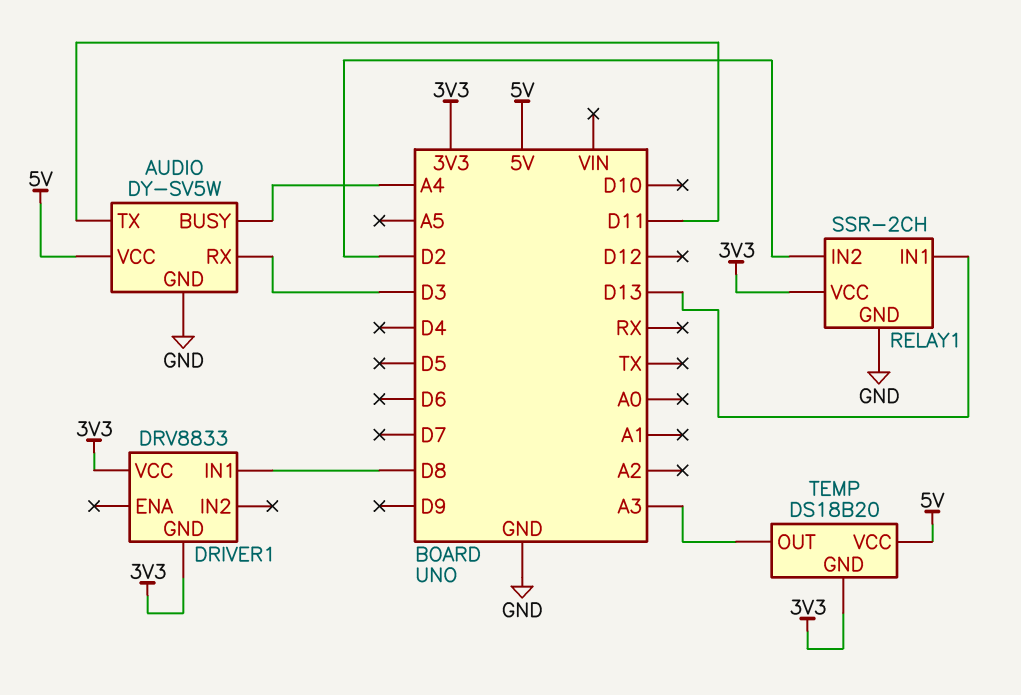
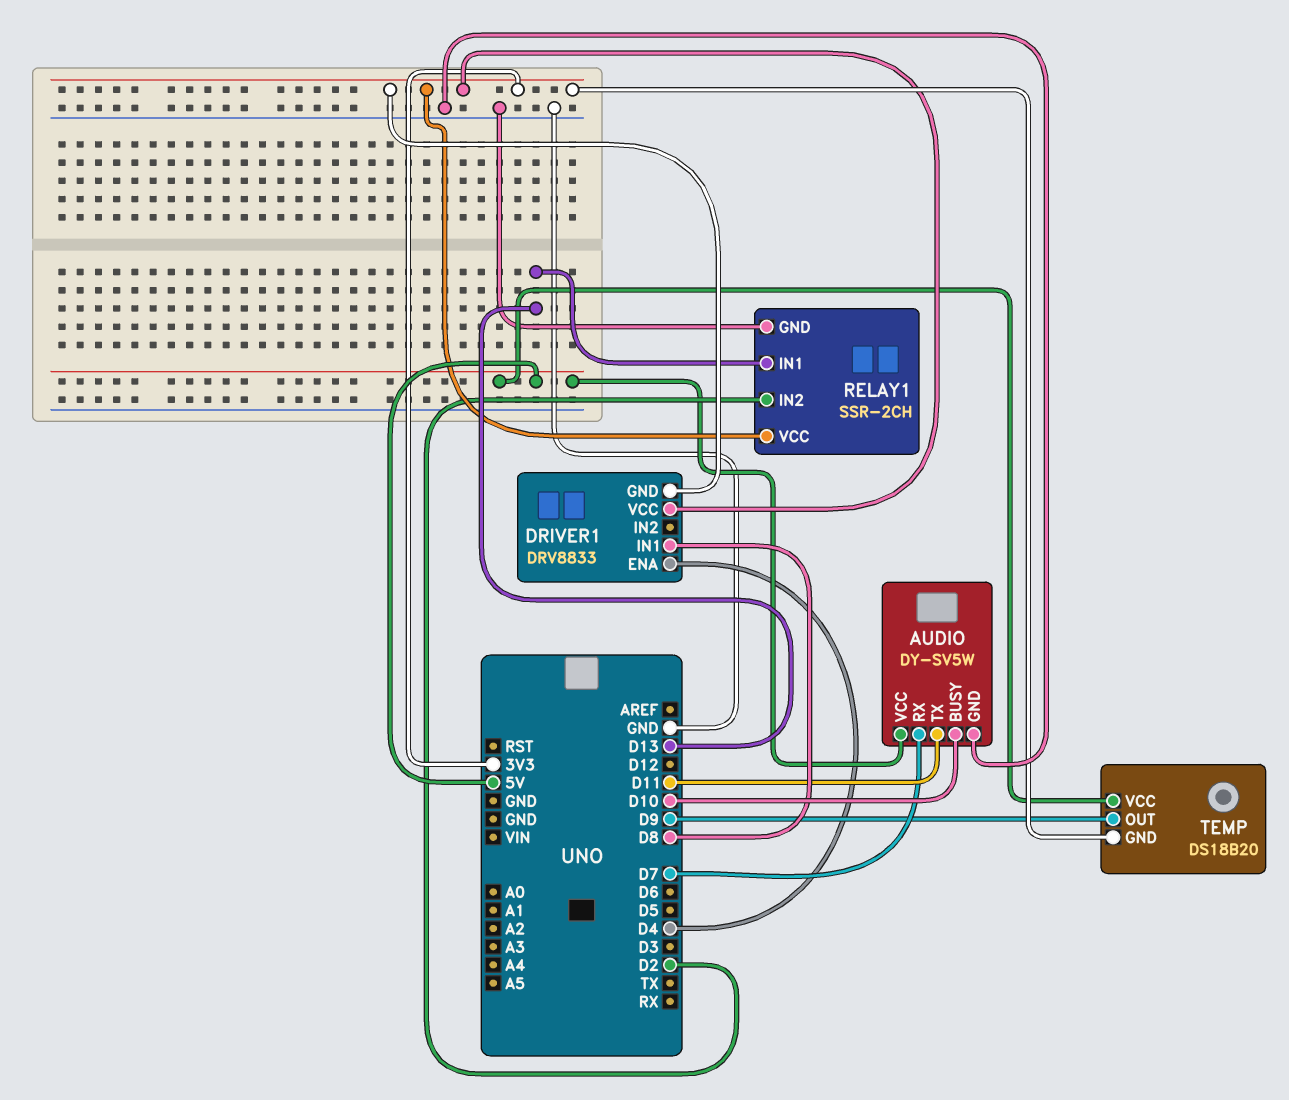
AUDIO pin BUSY: A4 -> D10
AUDIO pin RX: D3 -> D7
DRIVER1 pin ENA: none -> D4
TEMP pin OUT: A3 -> D9

